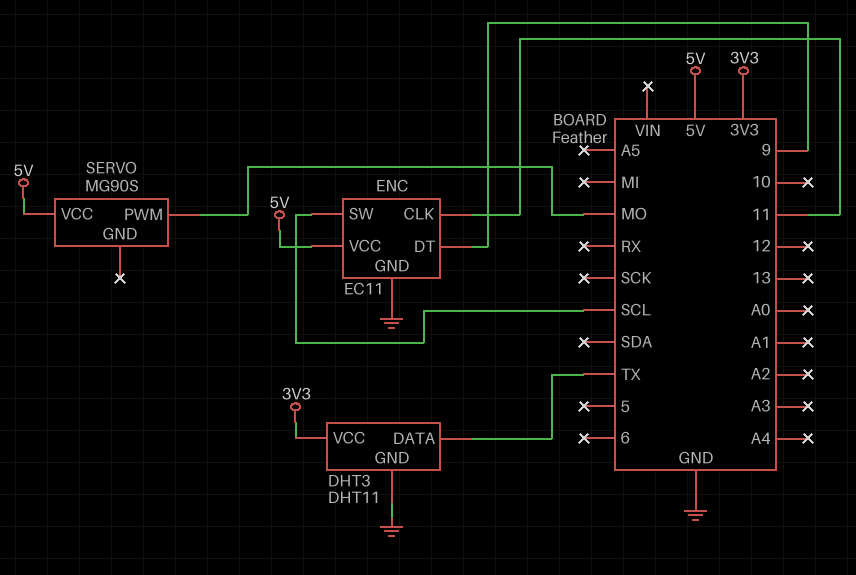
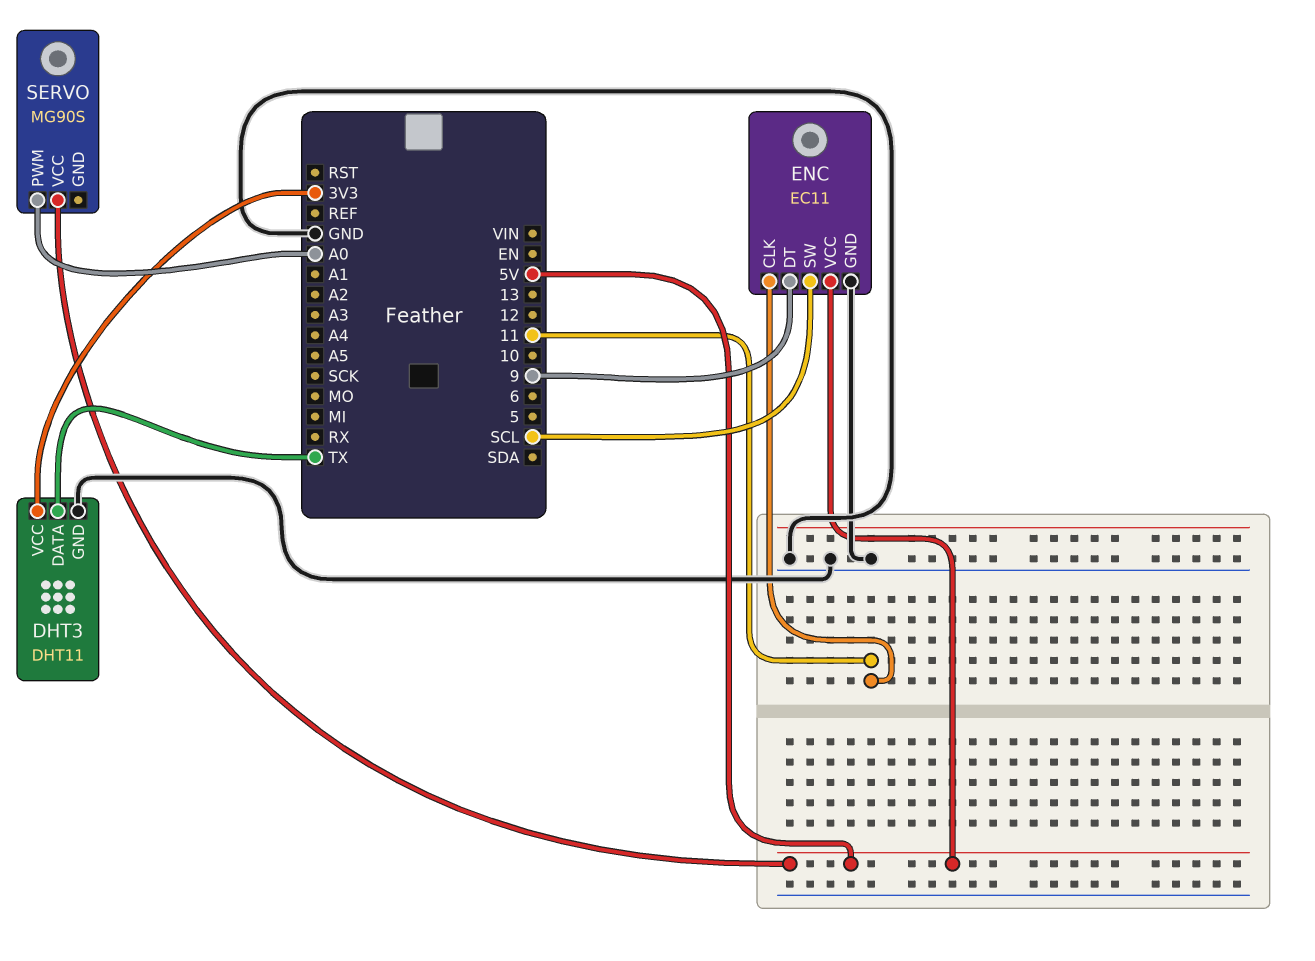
SERVO pin PWM: MO -> A0

